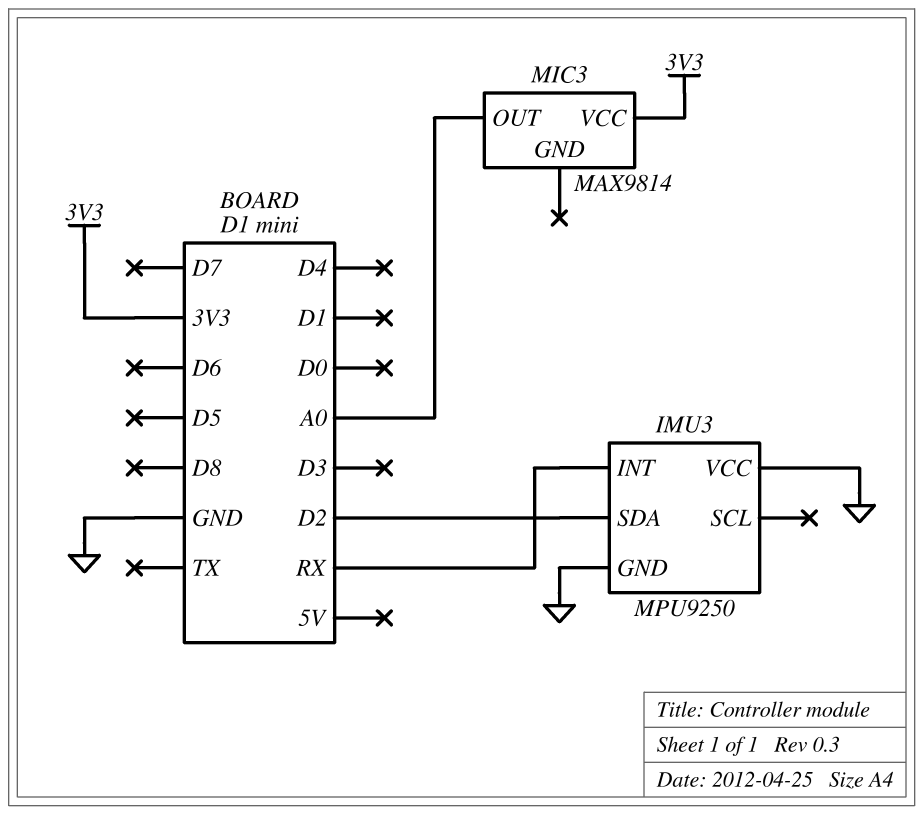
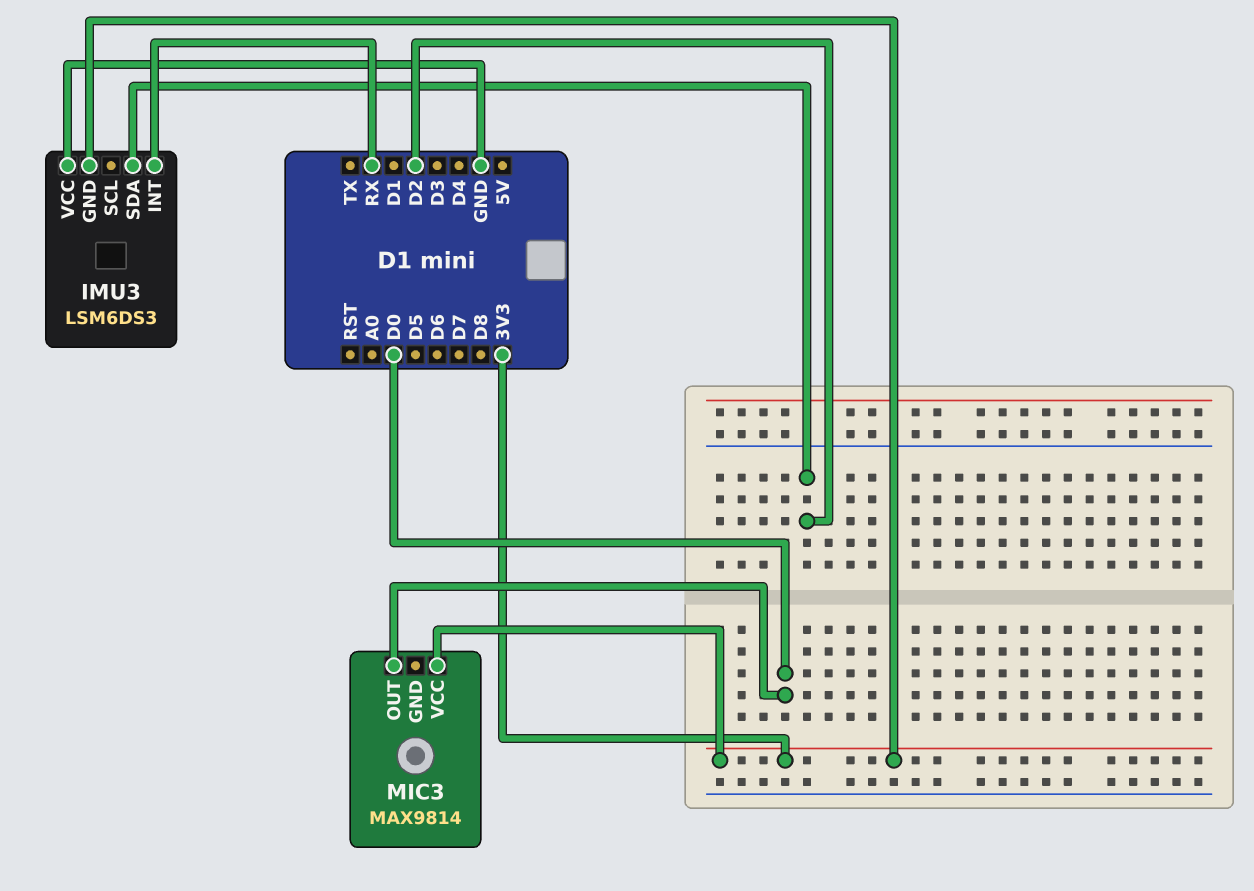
IMU3: MPU9250 -> LSM6DS3
IMU3 pin GND: GND -> 3V3
MIC3 pin OUT: A0 -> D0

